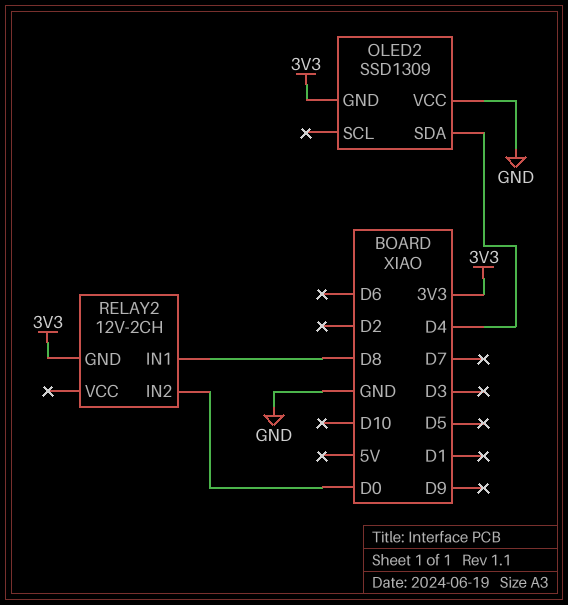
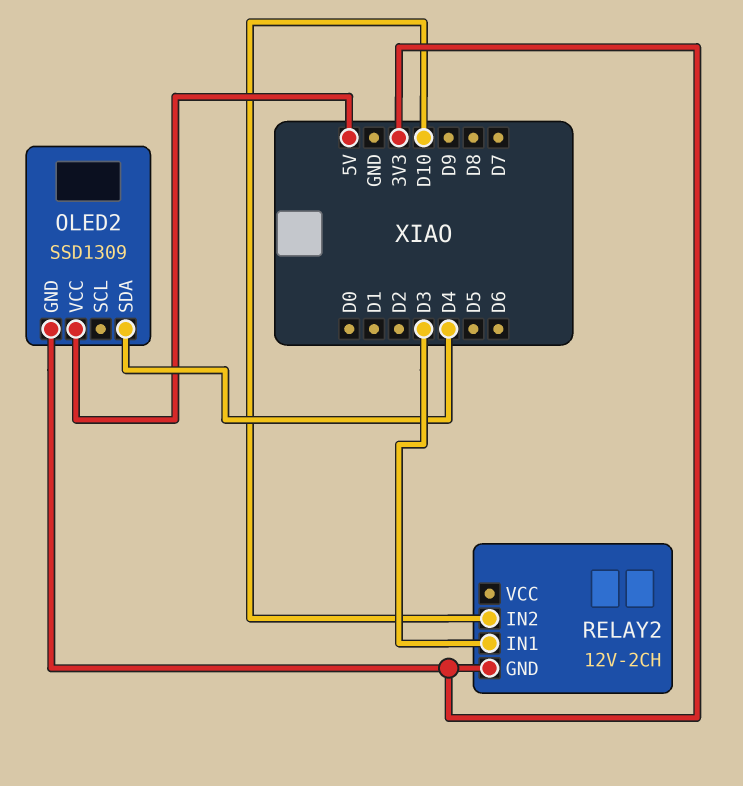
OLED2 pin VCC: GND -> 5V
RELAY2 pin IN1: D8 -> D3
RELAY2 pin IN2: D0 -> D10

